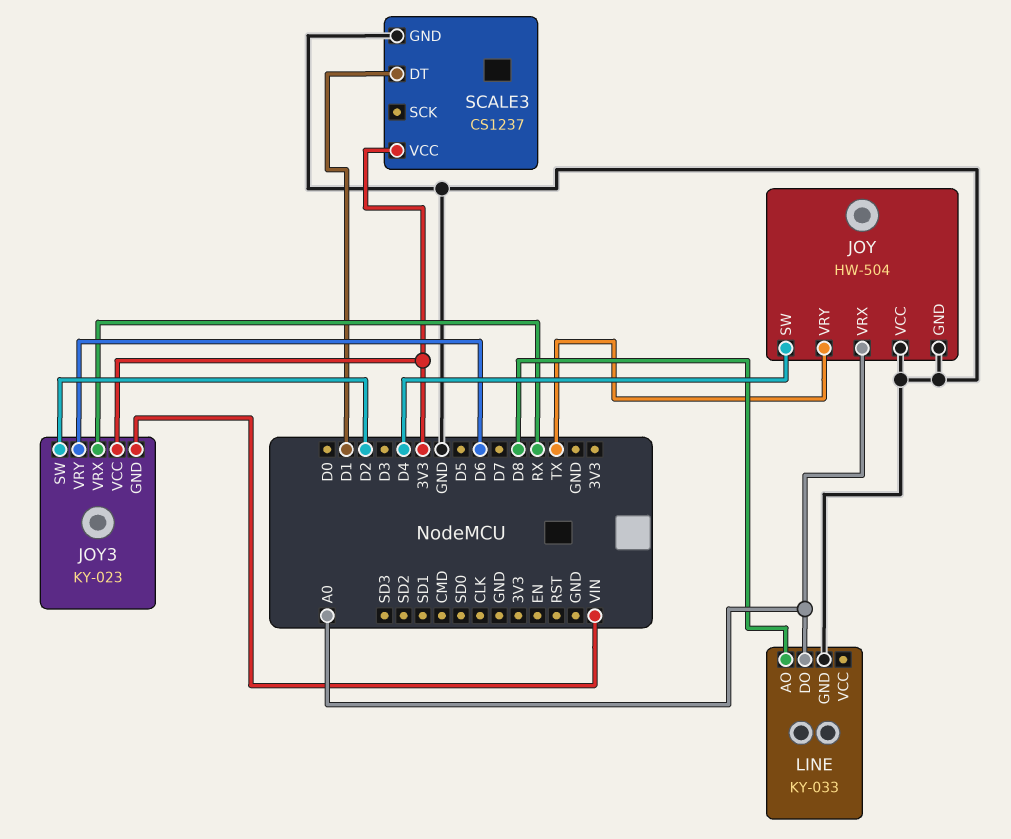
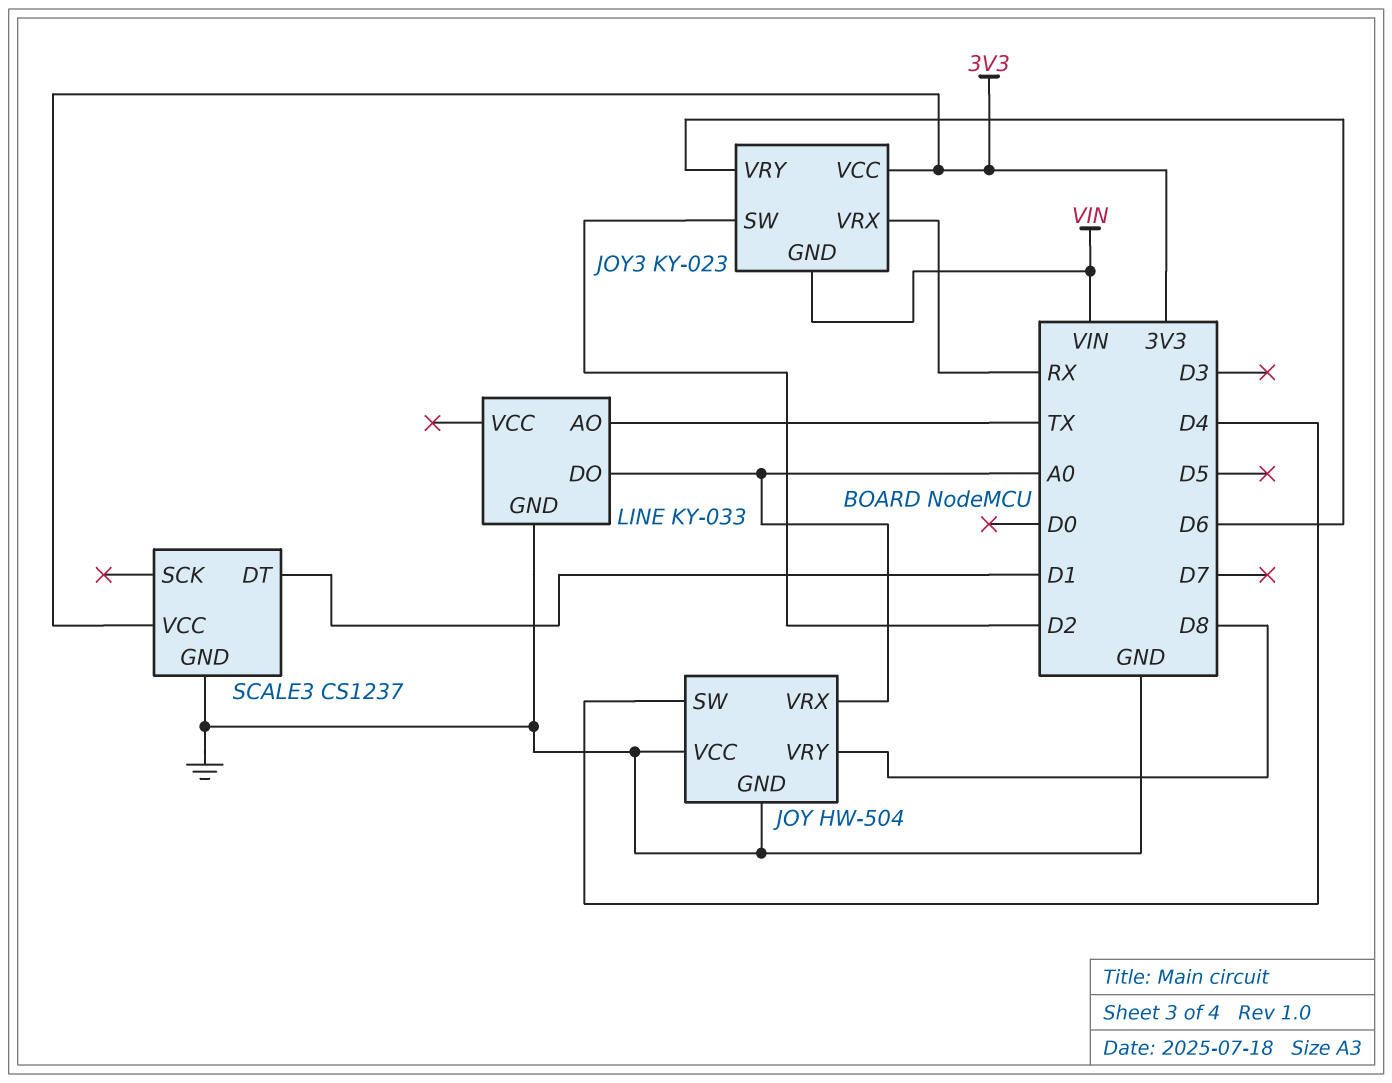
JOY pin VRY: TX -> D8
LINE pin AO: D8 -> TX

